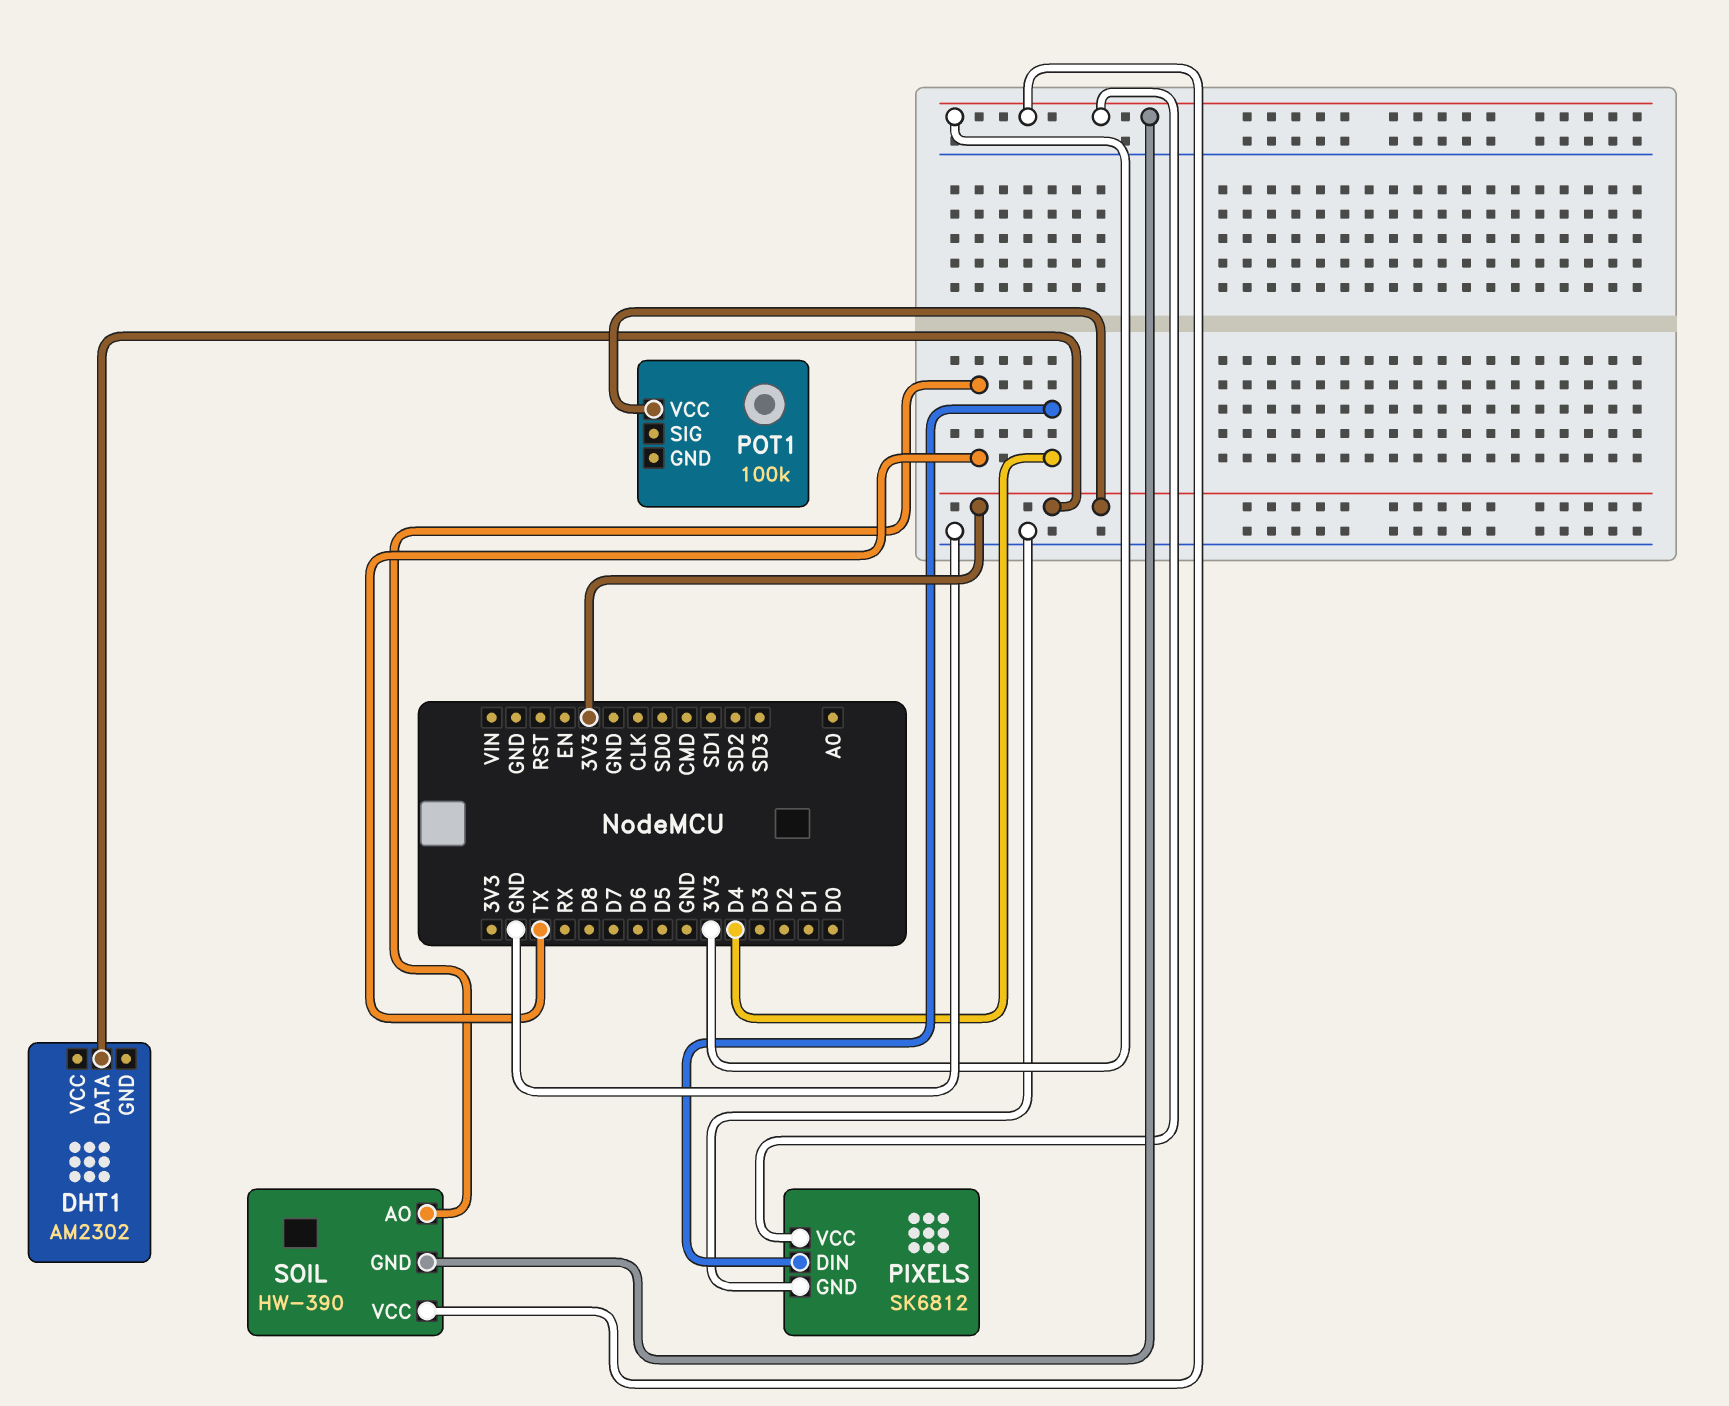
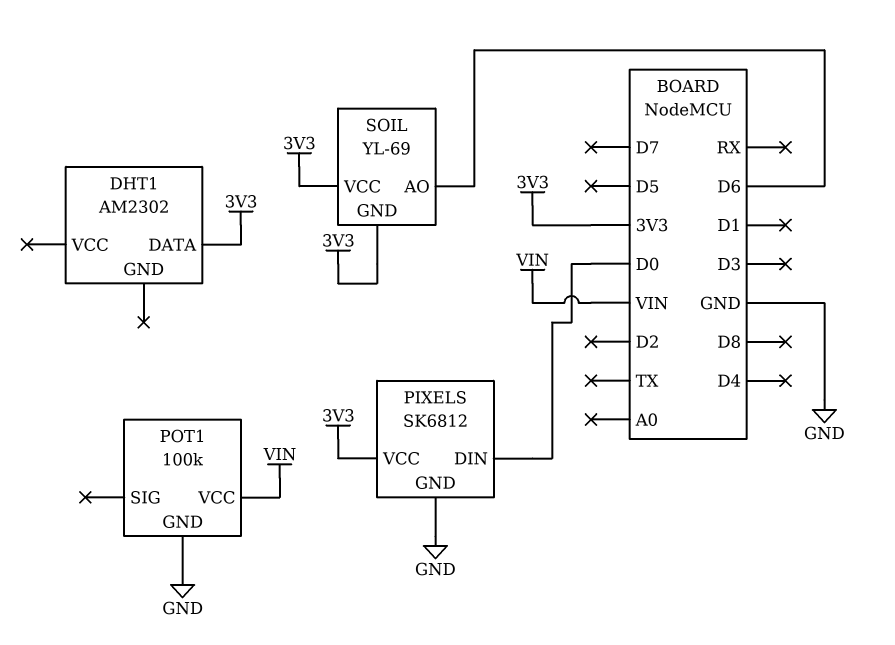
PIXELS pin DIN: D4 -> D0
POT1 pin GND: none -> GND
POT1 pin VCC: 3V3 -> VIN
SOIL: HW-390 -> YL-69
SOIL pin AO: TX -> D6

